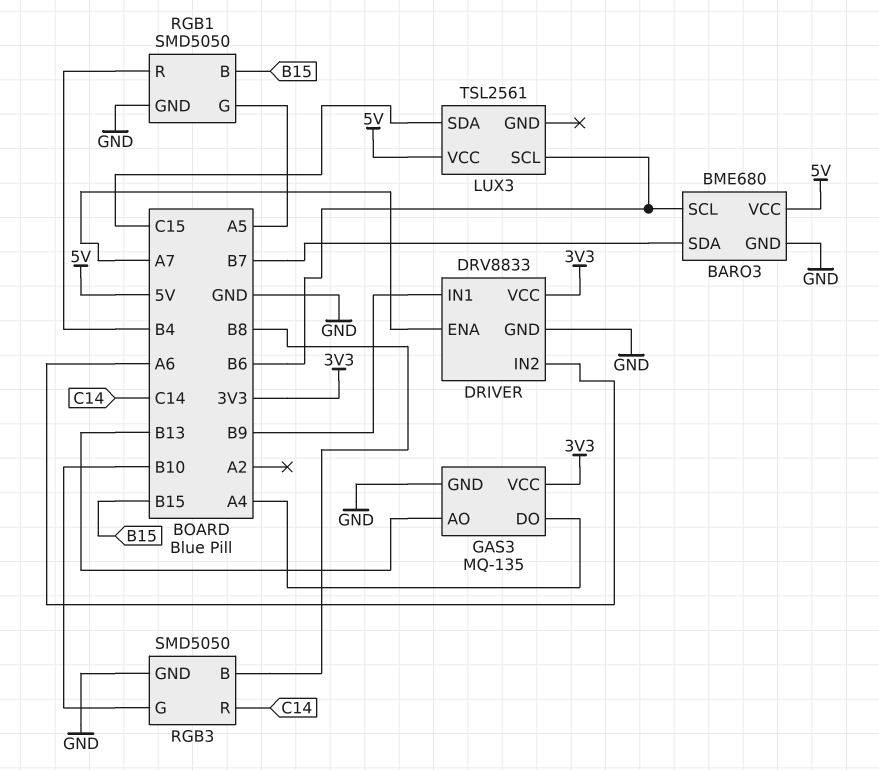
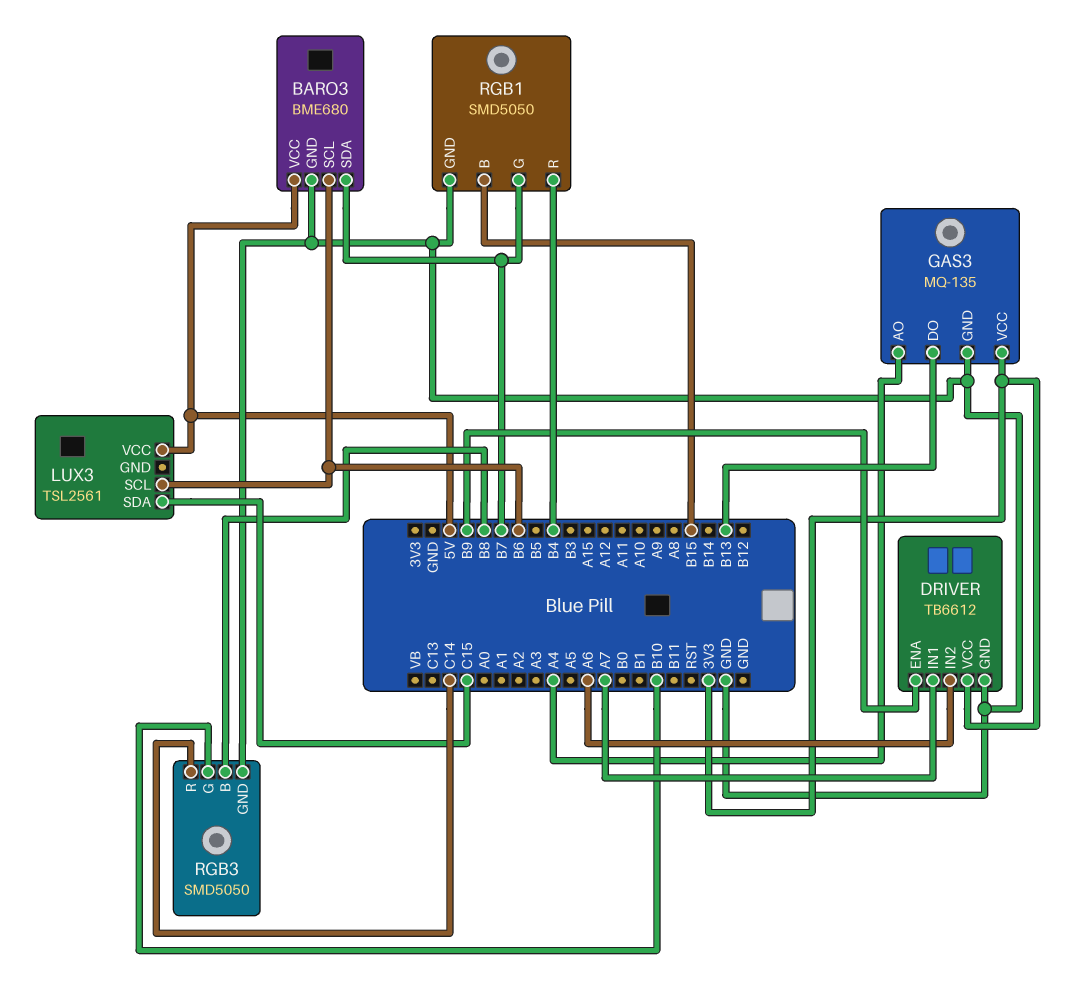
DRIVER: DRV8833 -> TB6612
DRIVER pin ENA: A7 -> B9
DRIVER pin IN1: B9 -> A7
GAS3 pin AO: B13 -> A4
GAS3 pin DO: A4 -> B13
RGB1 pin G: A5 -> B7

